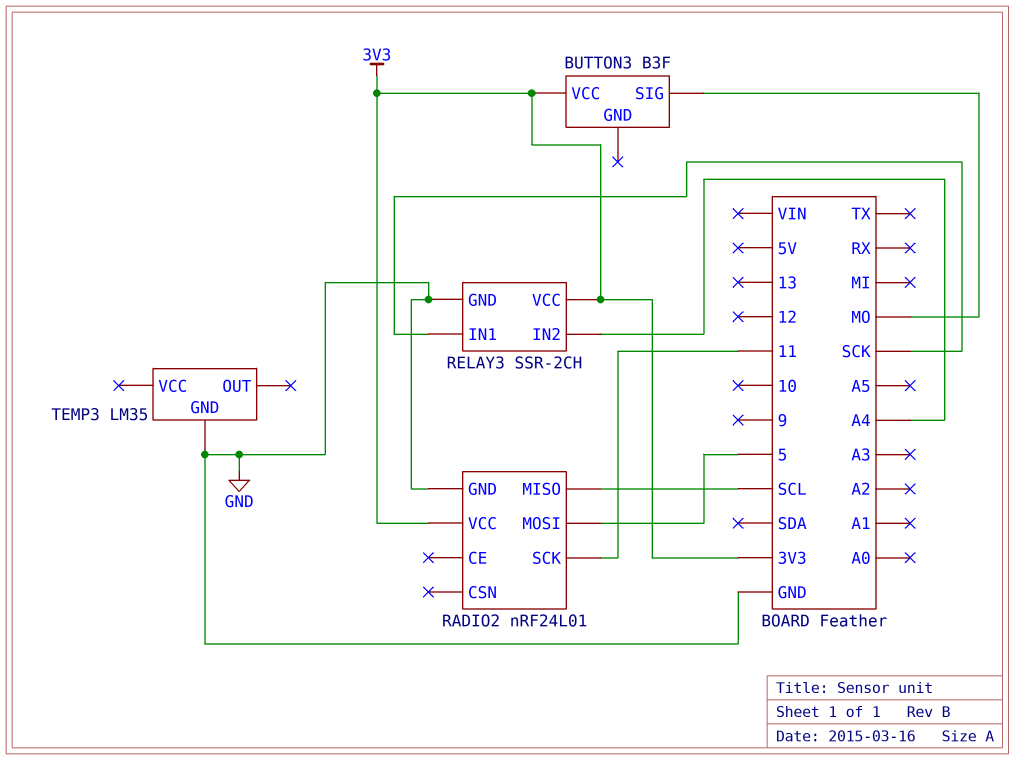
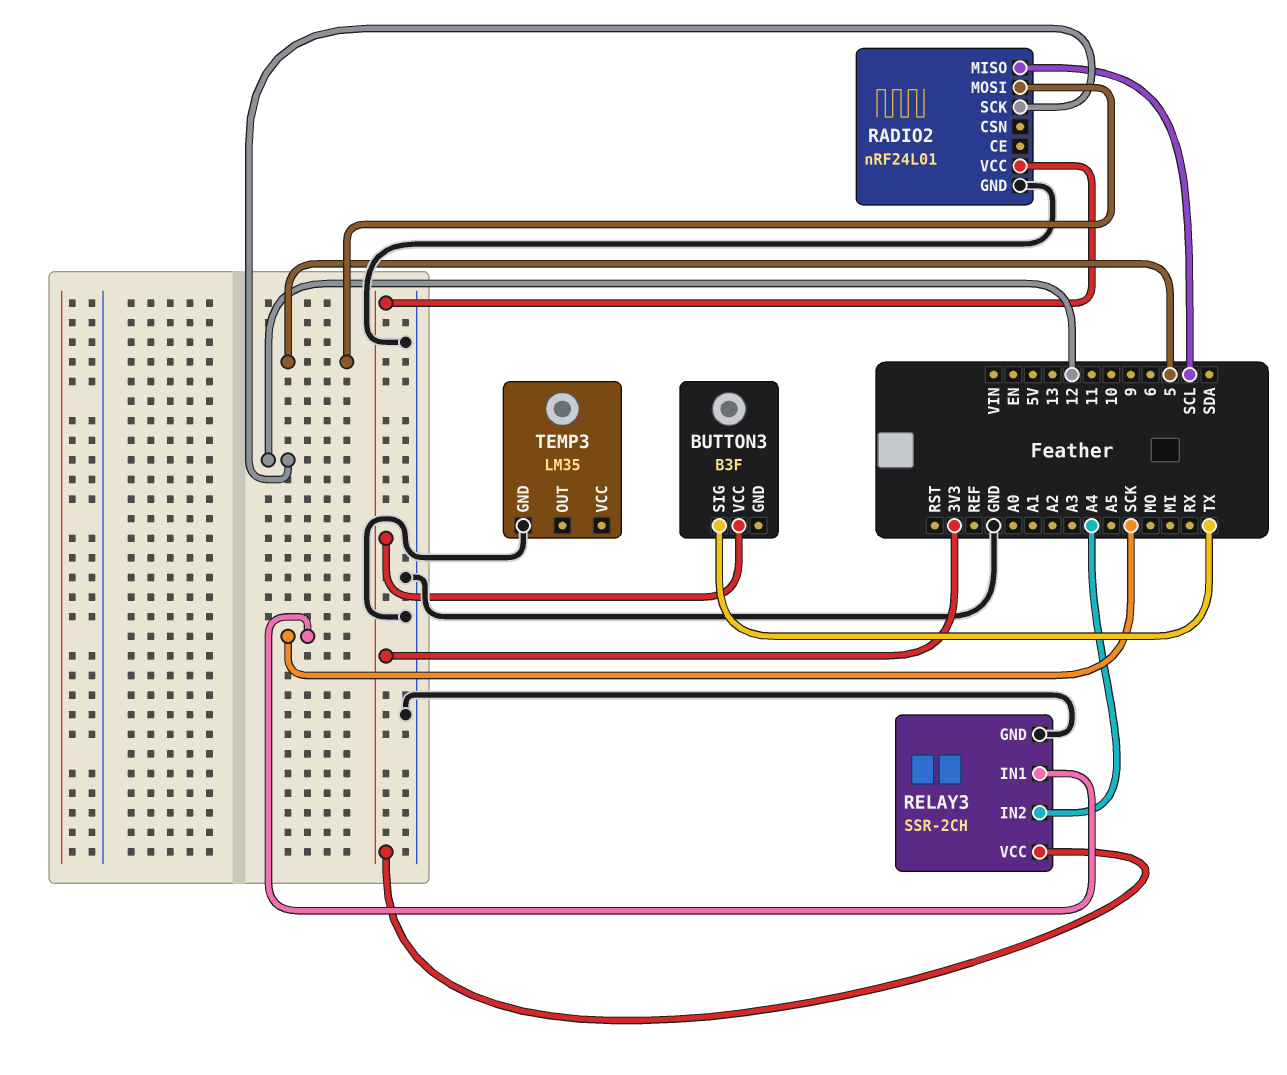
BUTTON3 pin SIG: MO -> TX
RADIO2 pin SCK: 11 -> 12

